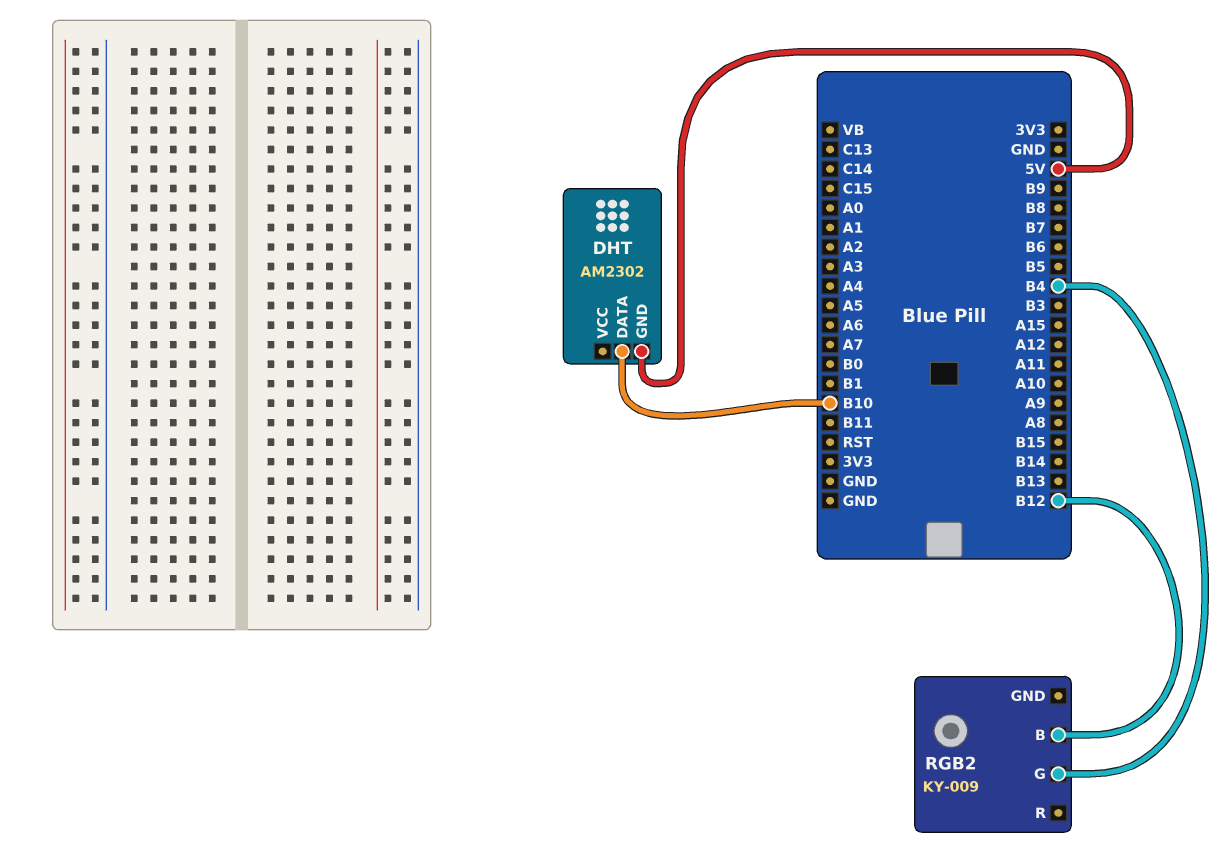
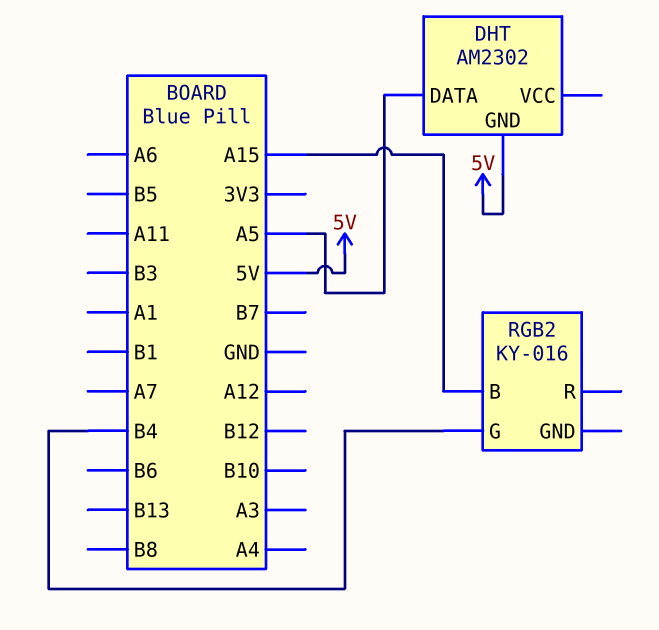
DHT pin DATA: B10 -> A5
RGB2: KY-009 -> KY-016
RGB2 pin B: B12 -> A15

